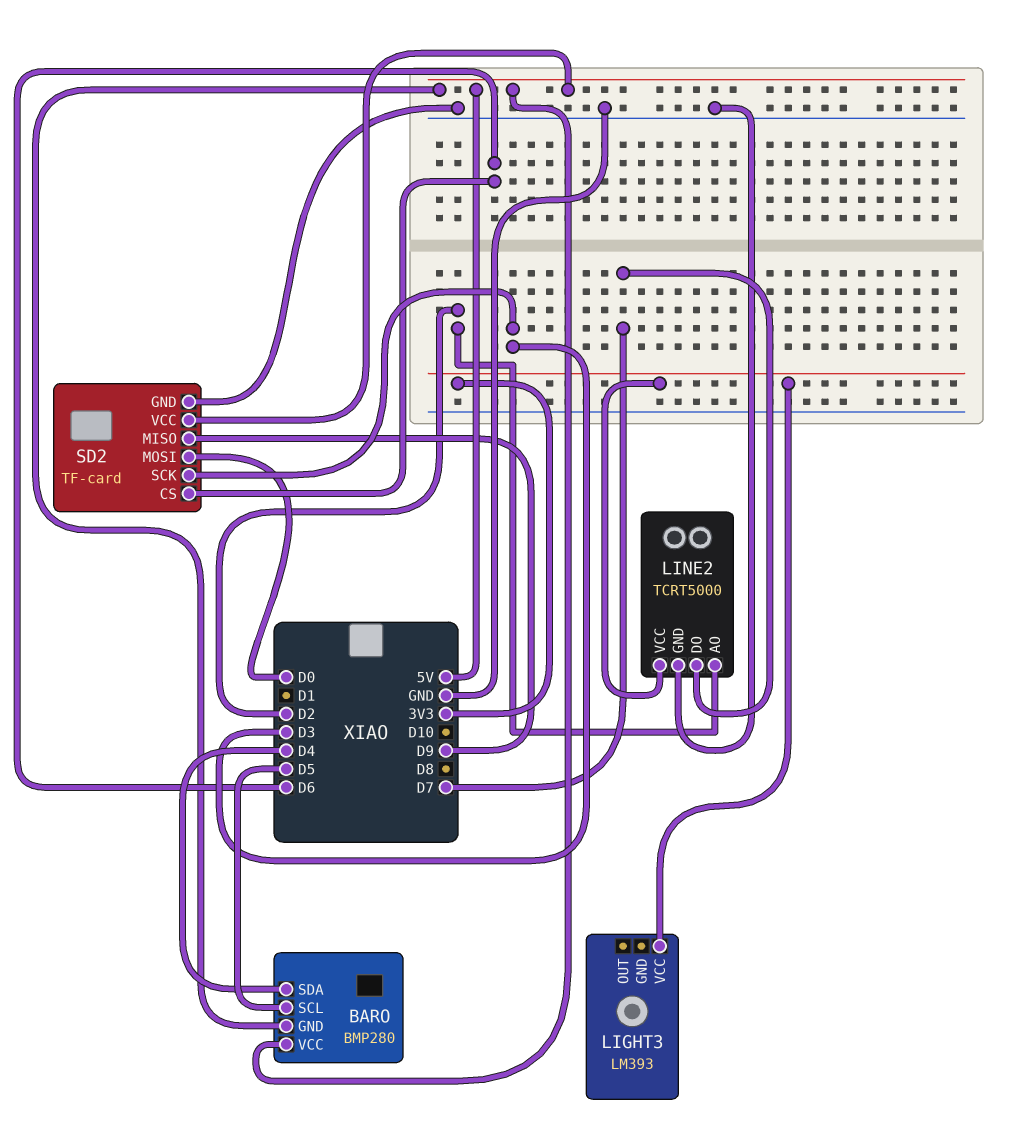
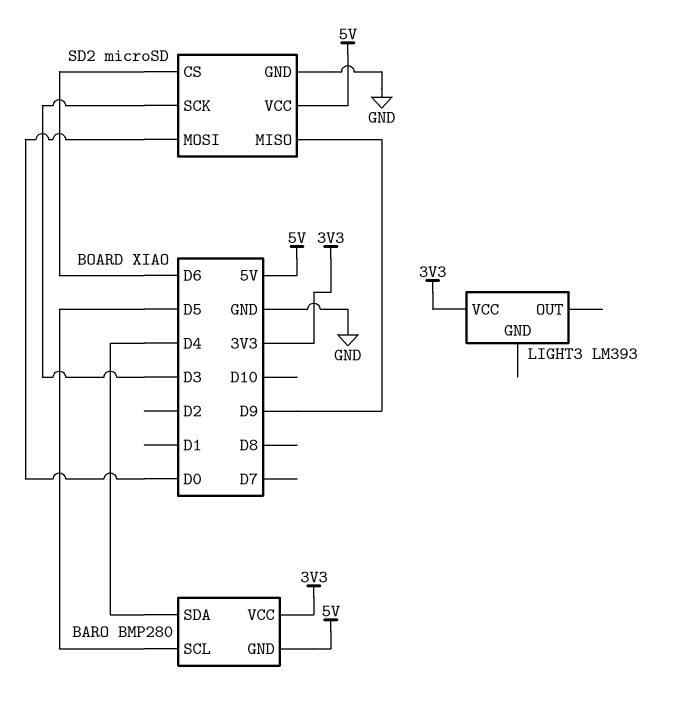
BARO pin VCC: 5V -> 3V3
LINE2: TCRT5000 -> none
LINE2 pin AO: D2 -> none
LINE2 pin DO: D7 -> none
LINE2 pin GND: GND -> none
LINE2 pin VCC: 3V3 -> none
SD2: TF-card -> microSD

